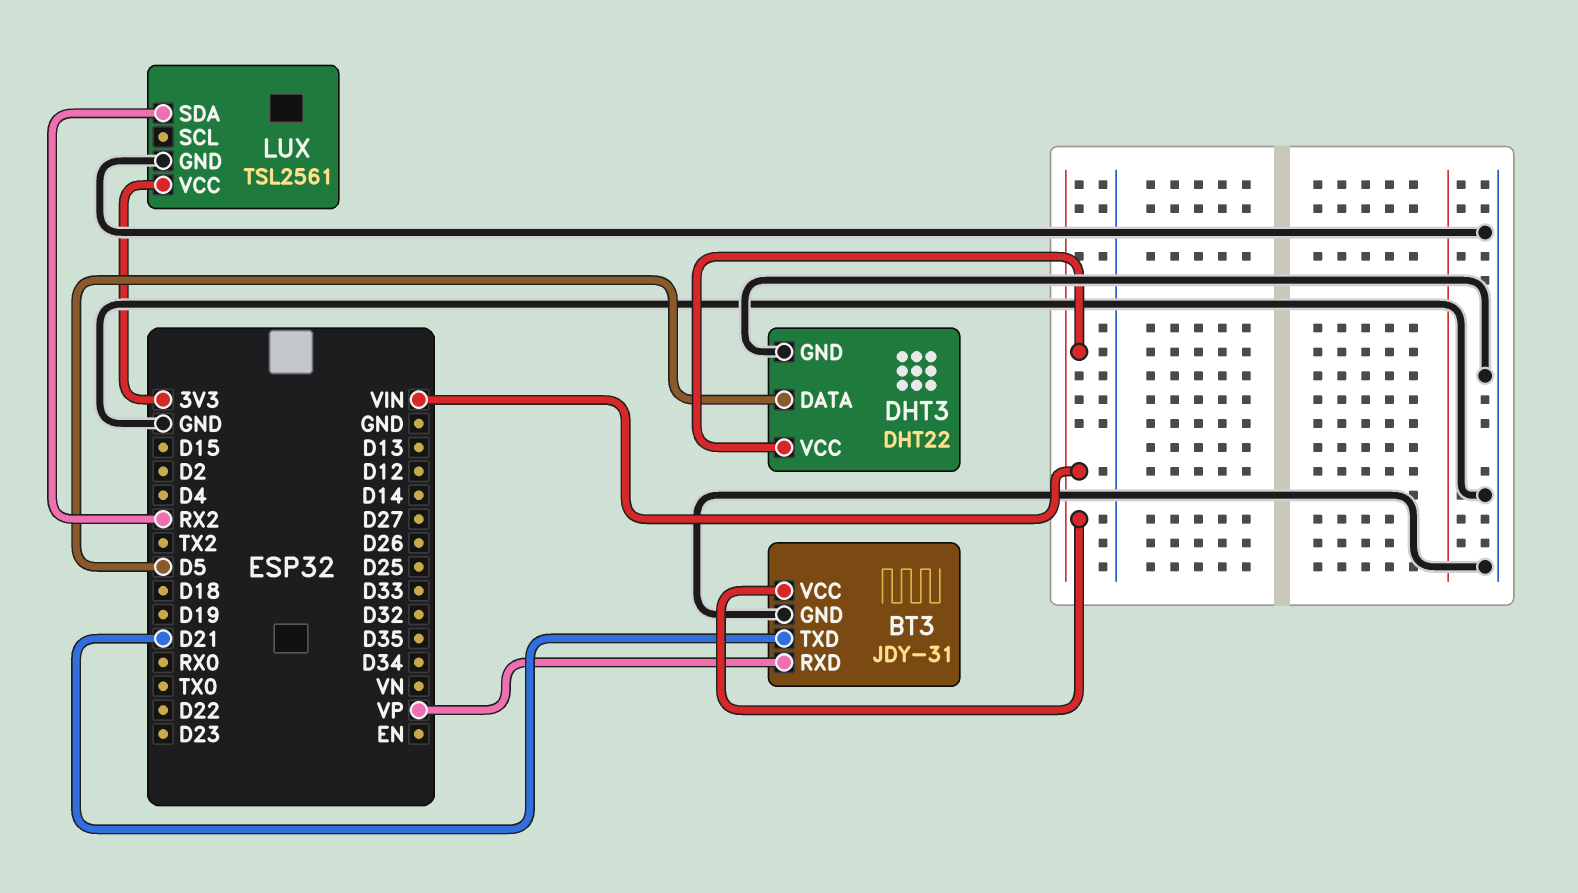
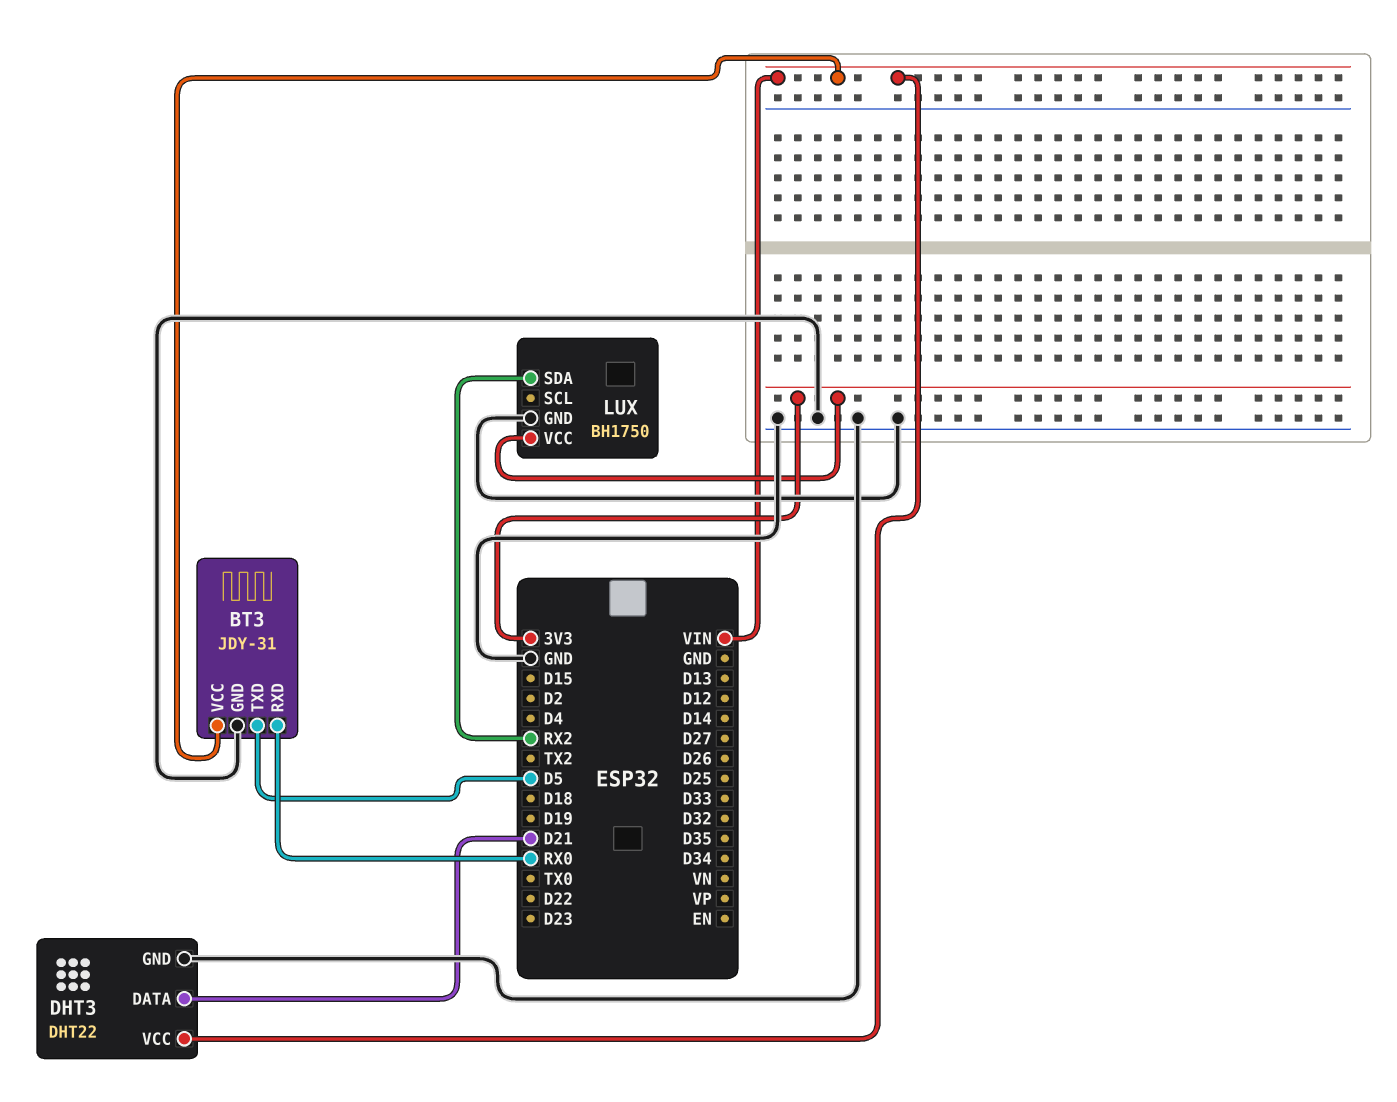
BT3 pin RXD: VP -> RX0
BT3 pin TXD: D21 -> D5
DHT3 pin DATA: D5 -> D21
LUX: TSL2561 -> BH1750

